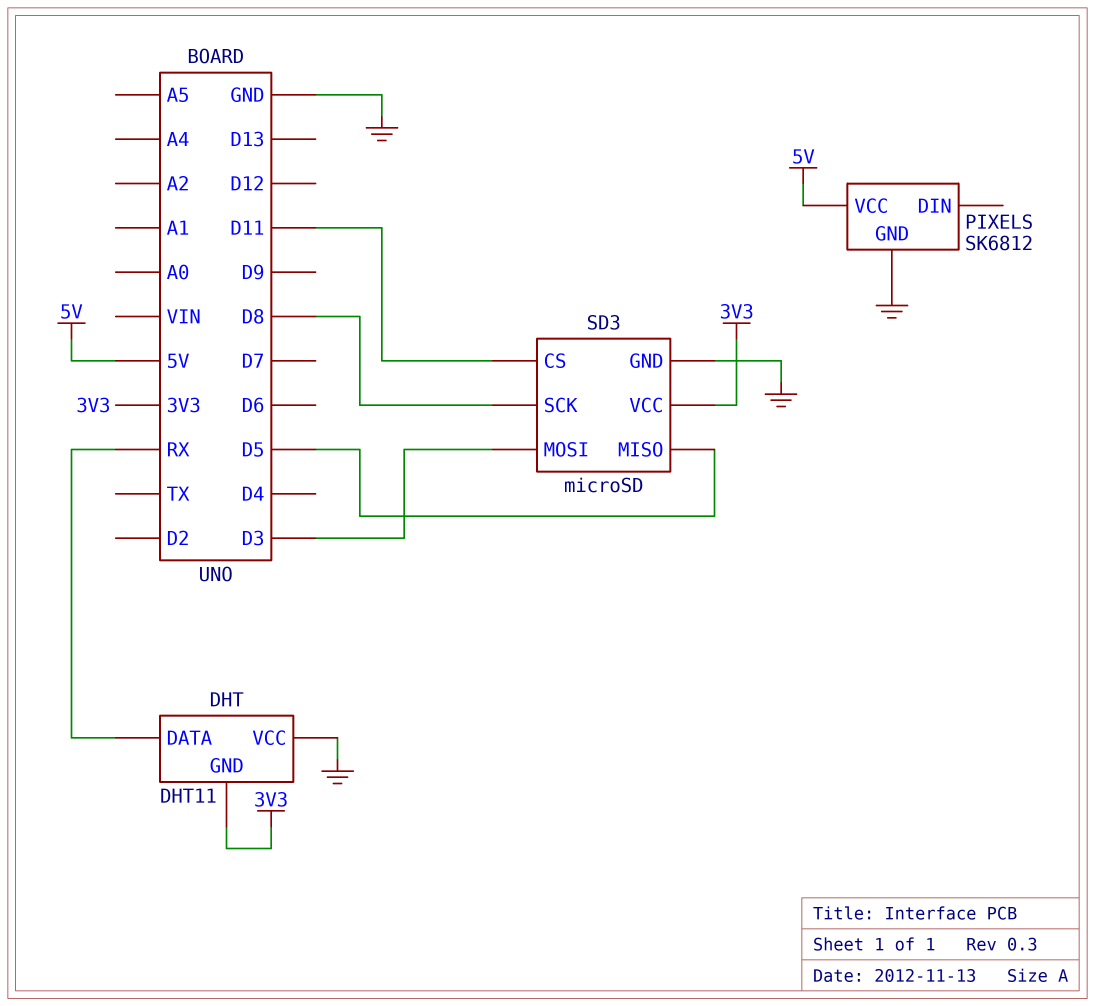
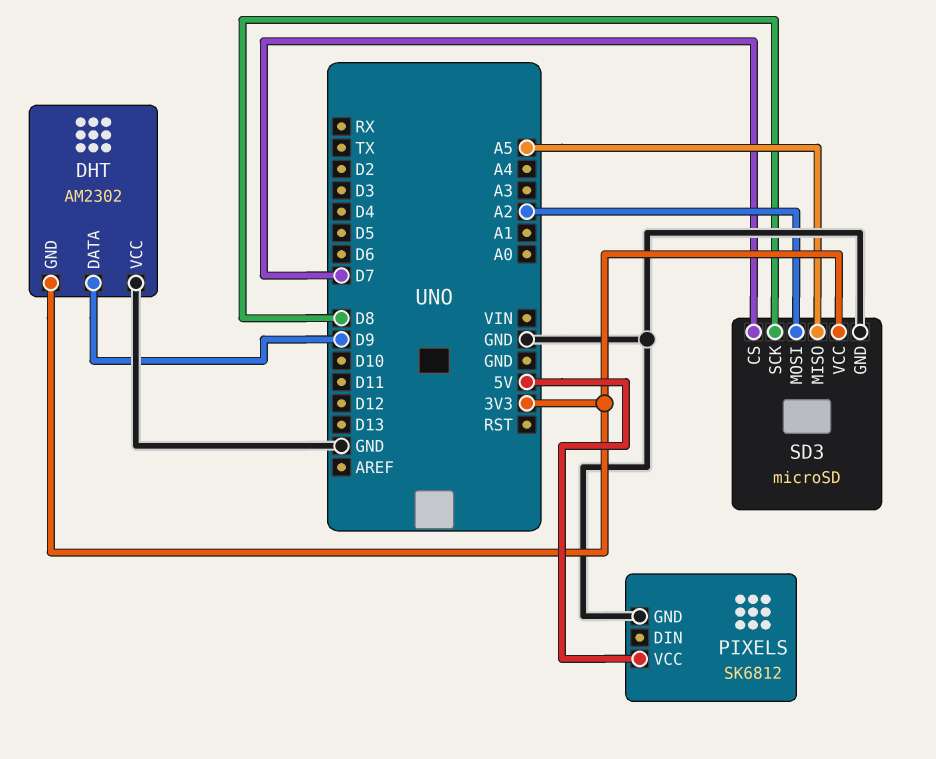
DHT: DHT11 -> AM2302
DHT pin DATA: RX -> D9
SD3 pin CS: D11 -> D7
SD3 pin MISO: D5 -> A5
SD3 pin MOSI: D3 -> A2

